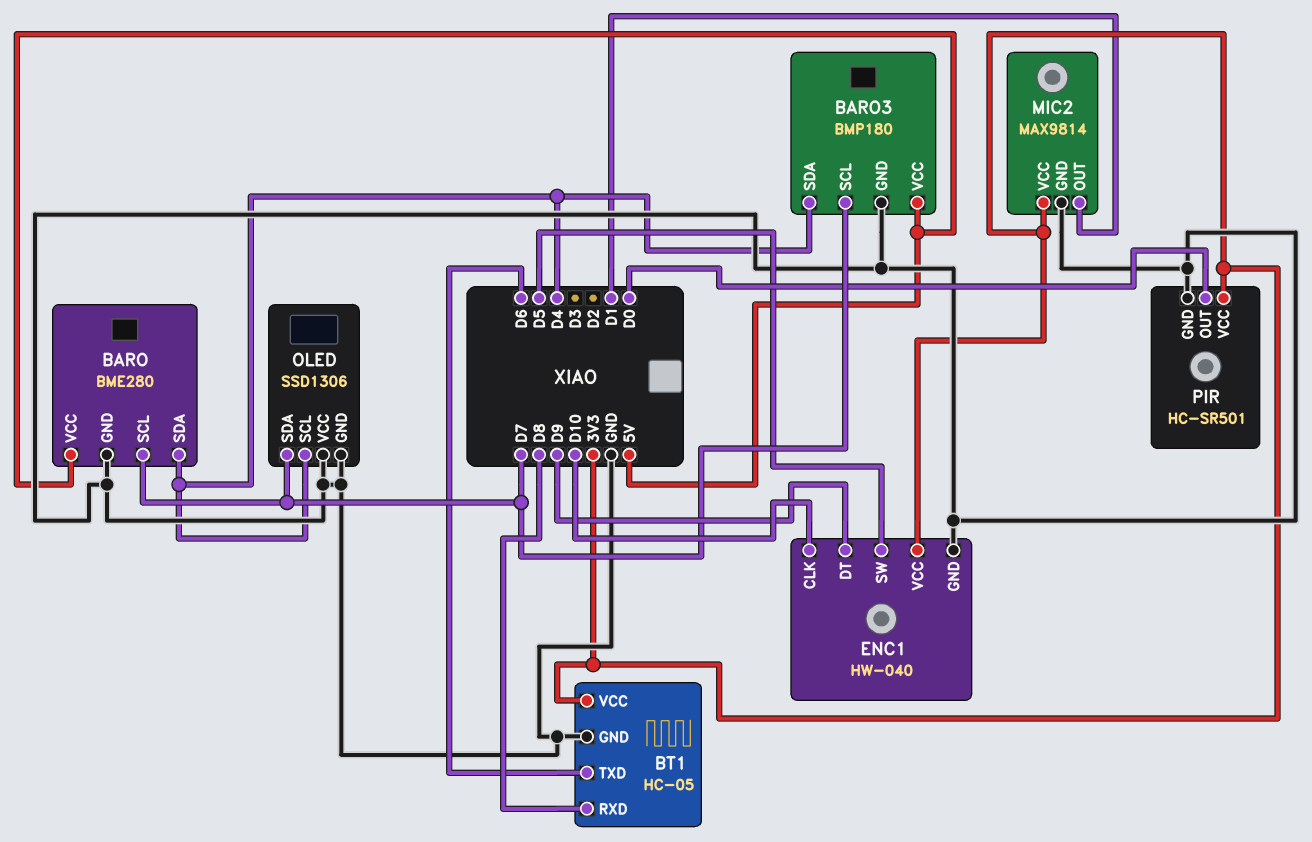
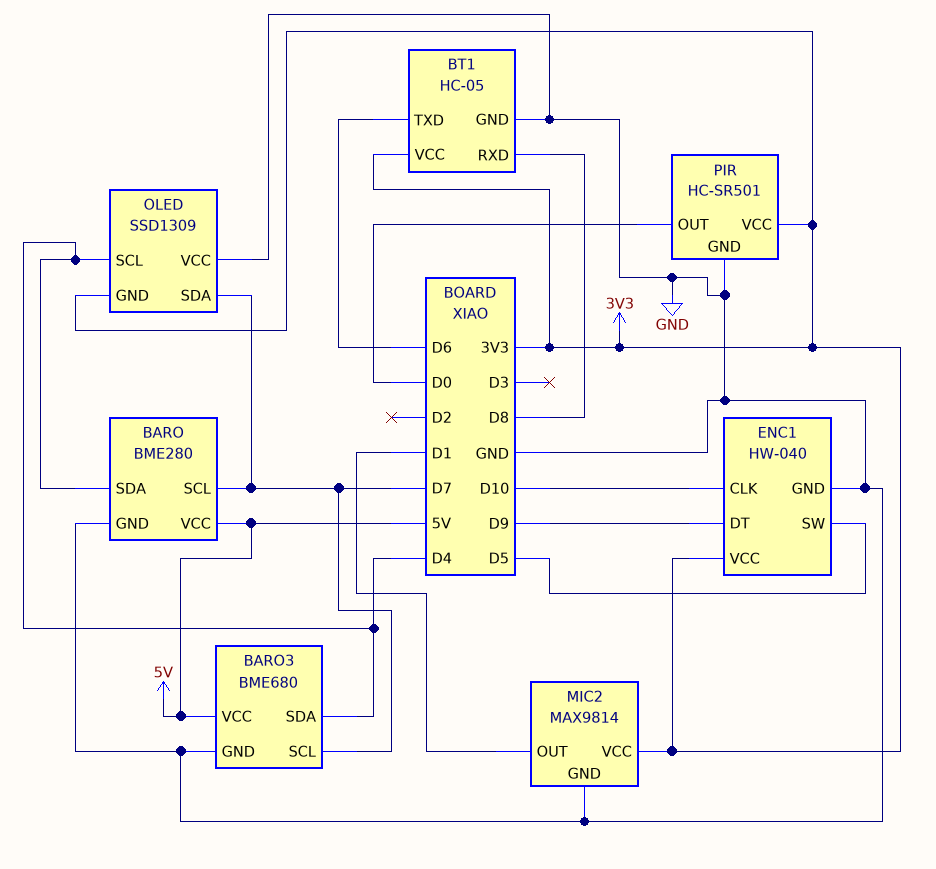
BARO3: BMP180 -> BME680
OLED: SSD1306 -> SSD1309
OLED pin GND: GND -> 3V3

